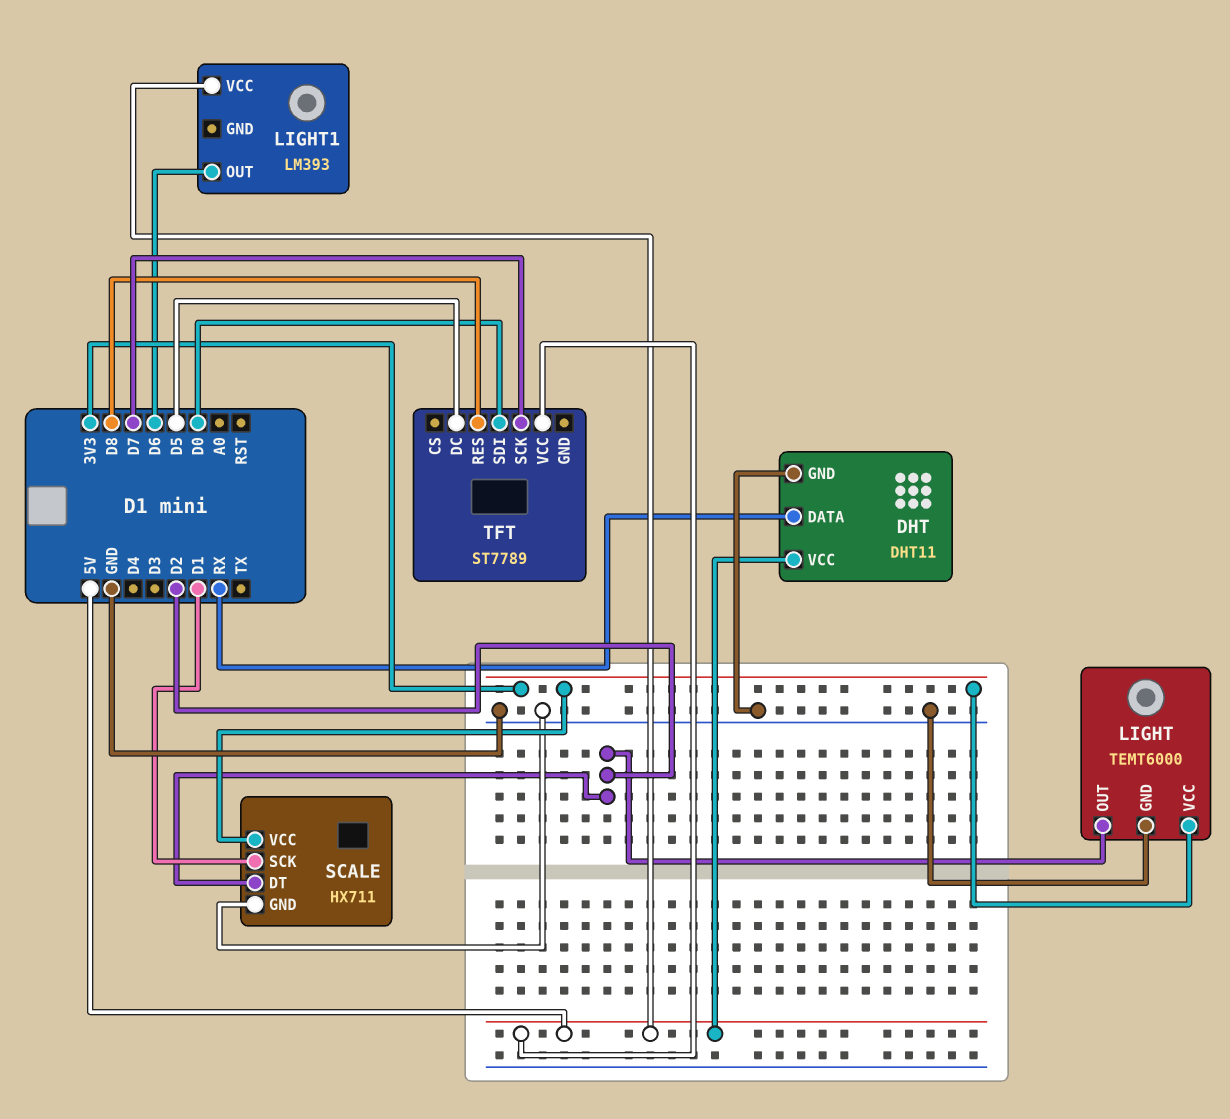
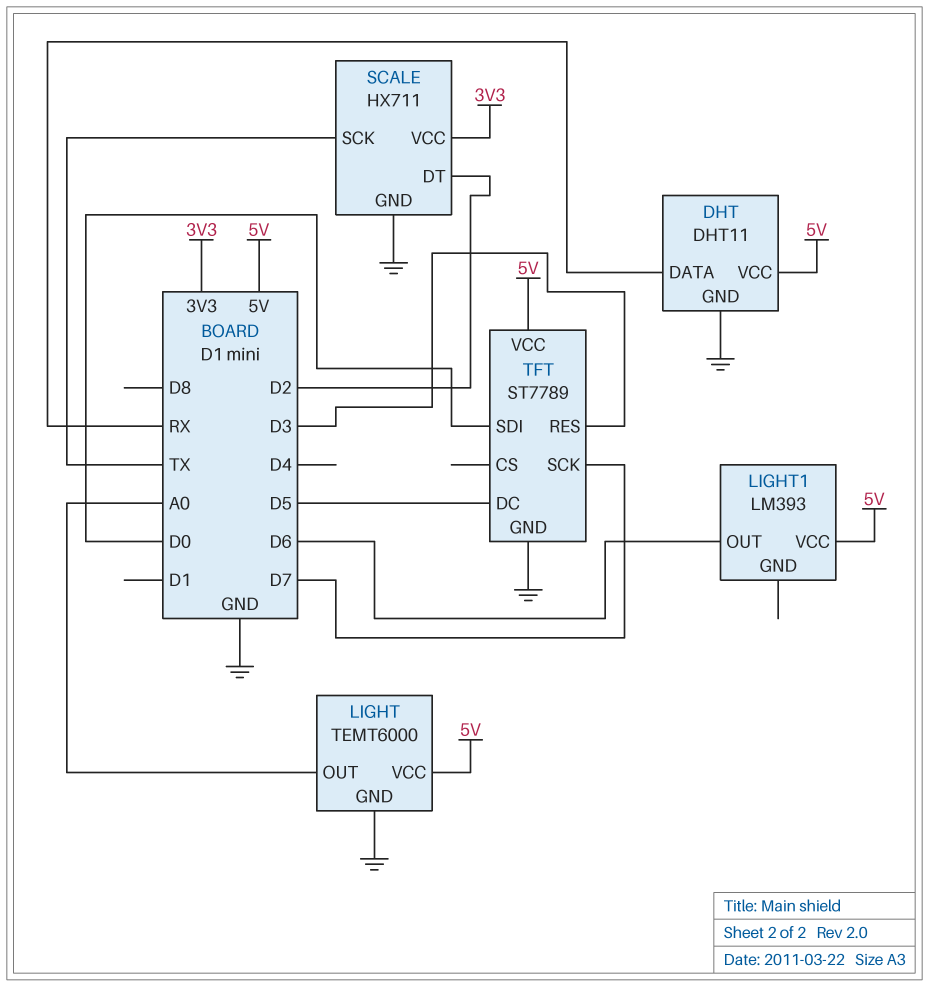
LIGHT pin OUT: D2 -> A0
LIGHT pin VCC: 3V3 -> 5V
SCALE pin SCK: D1 -> TX
TFT pin GND: none -> GND
TFT pin RES: D8 -> D3

